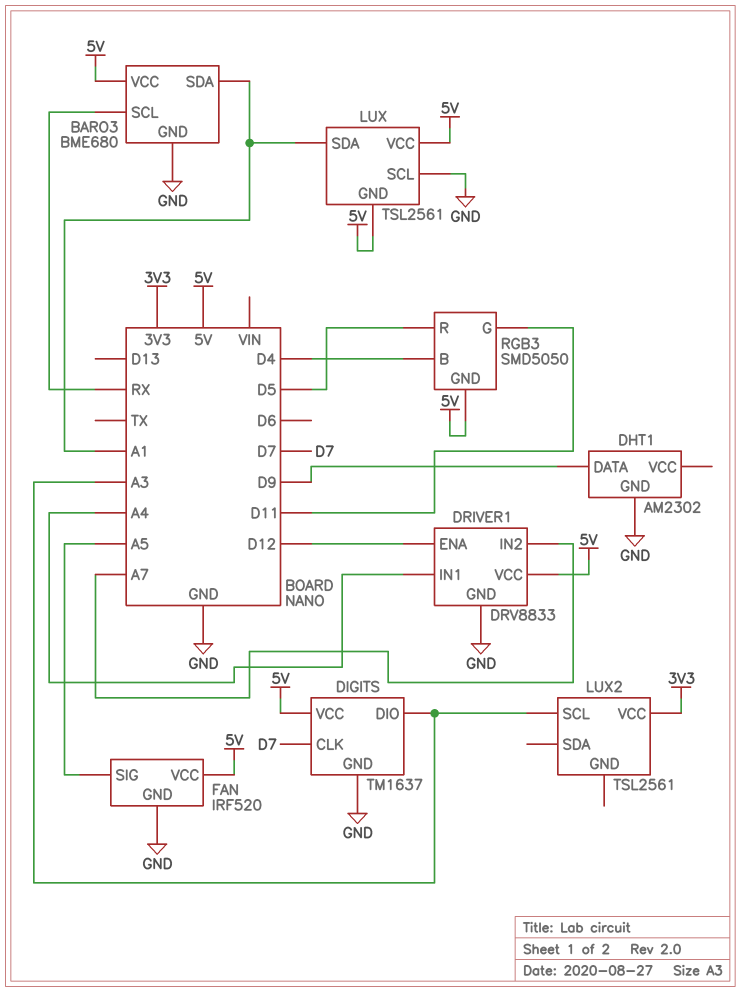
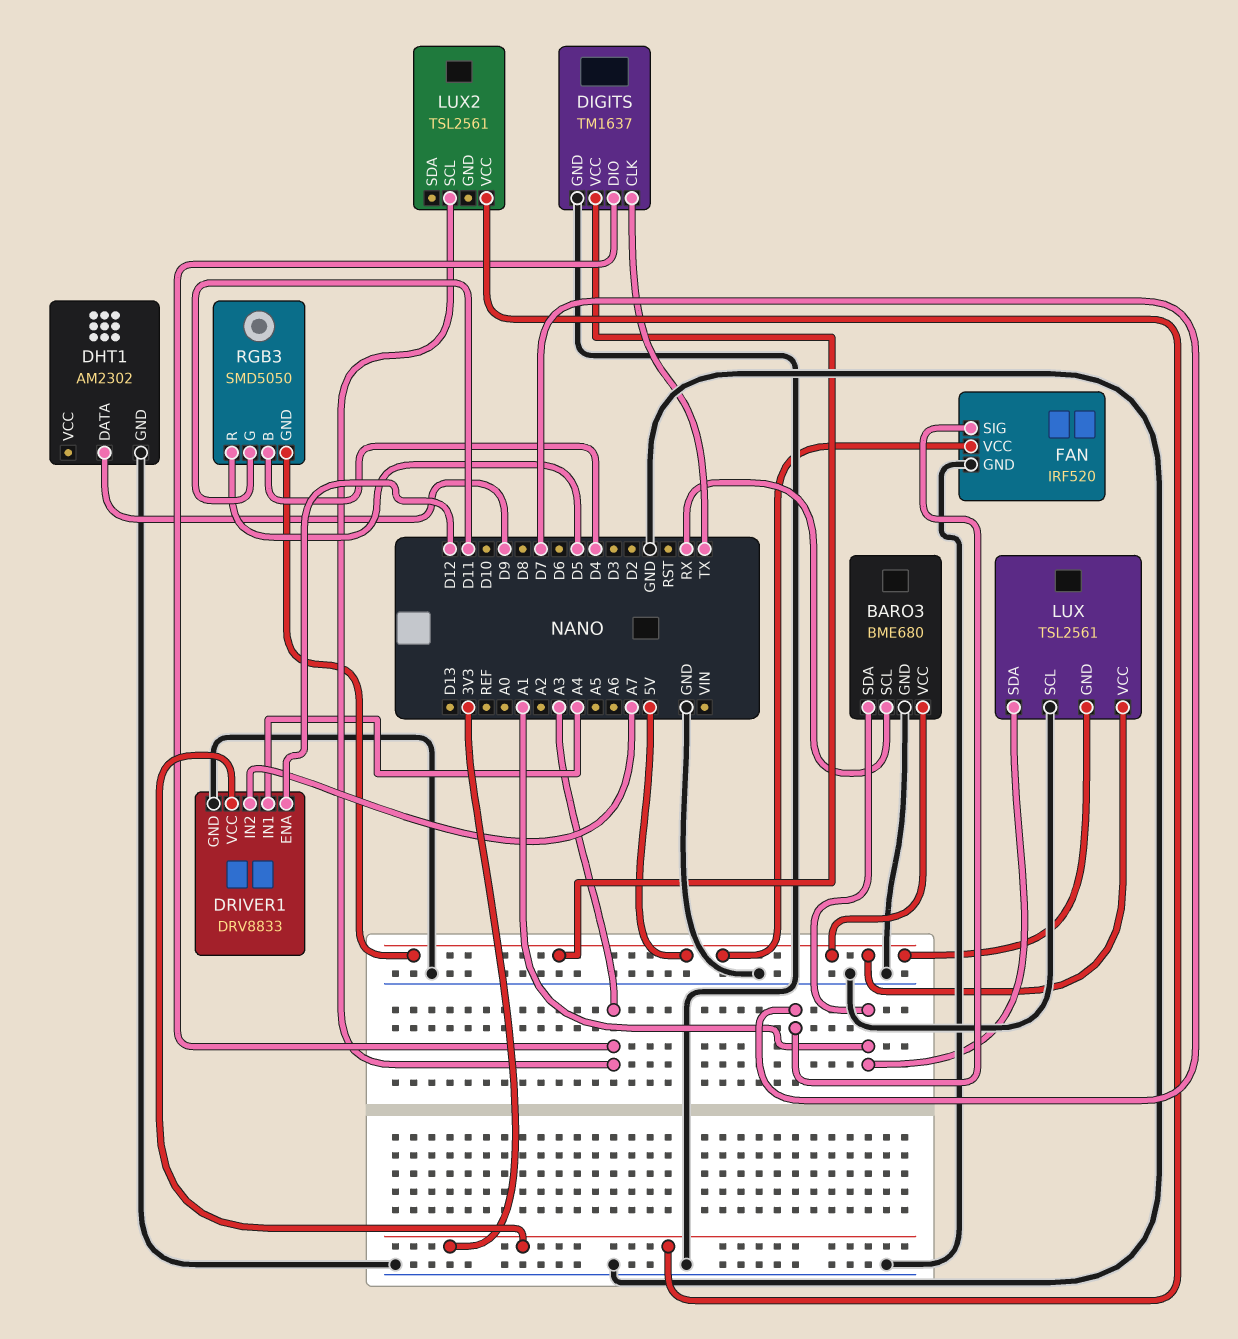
DIGITS pin CLK: D7 -> TX
DRIVER1 pin VCC: 5V -> 3V3
FAN pin SIG: A5 -> D7

